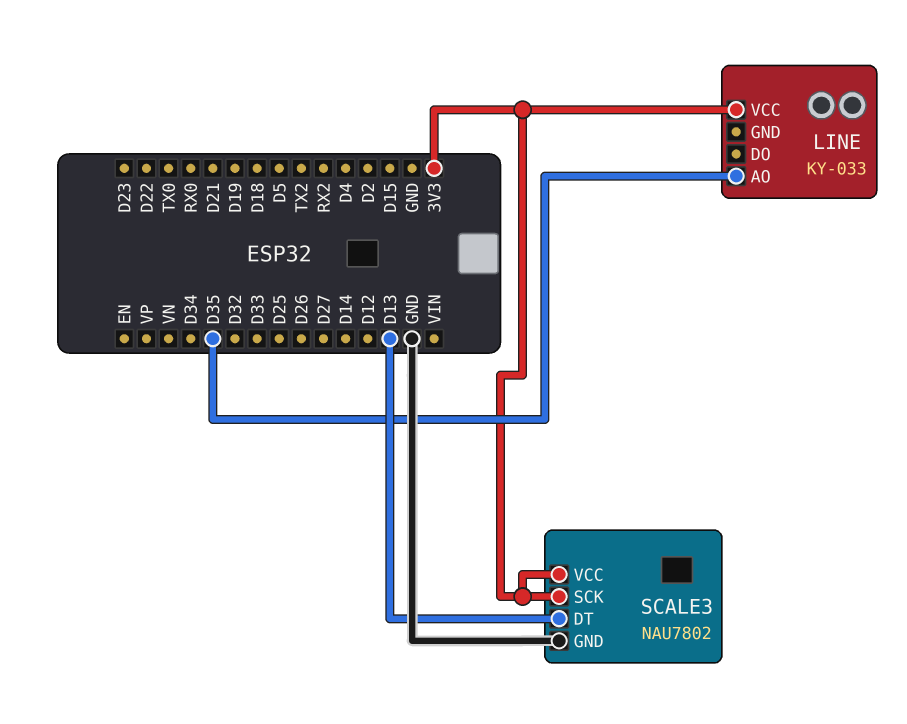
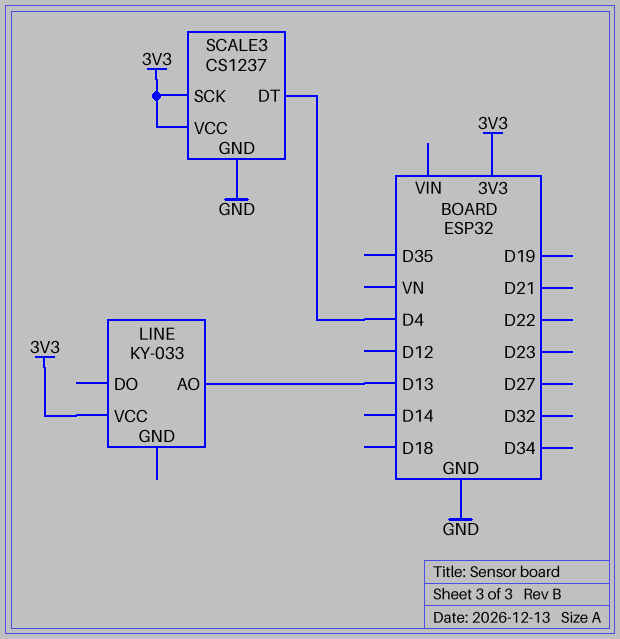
LINE pin AO: D35 -> D13
SCALE3: NAU7802 -> CS1237
SCALE3 pin DT: D13 -> D4

